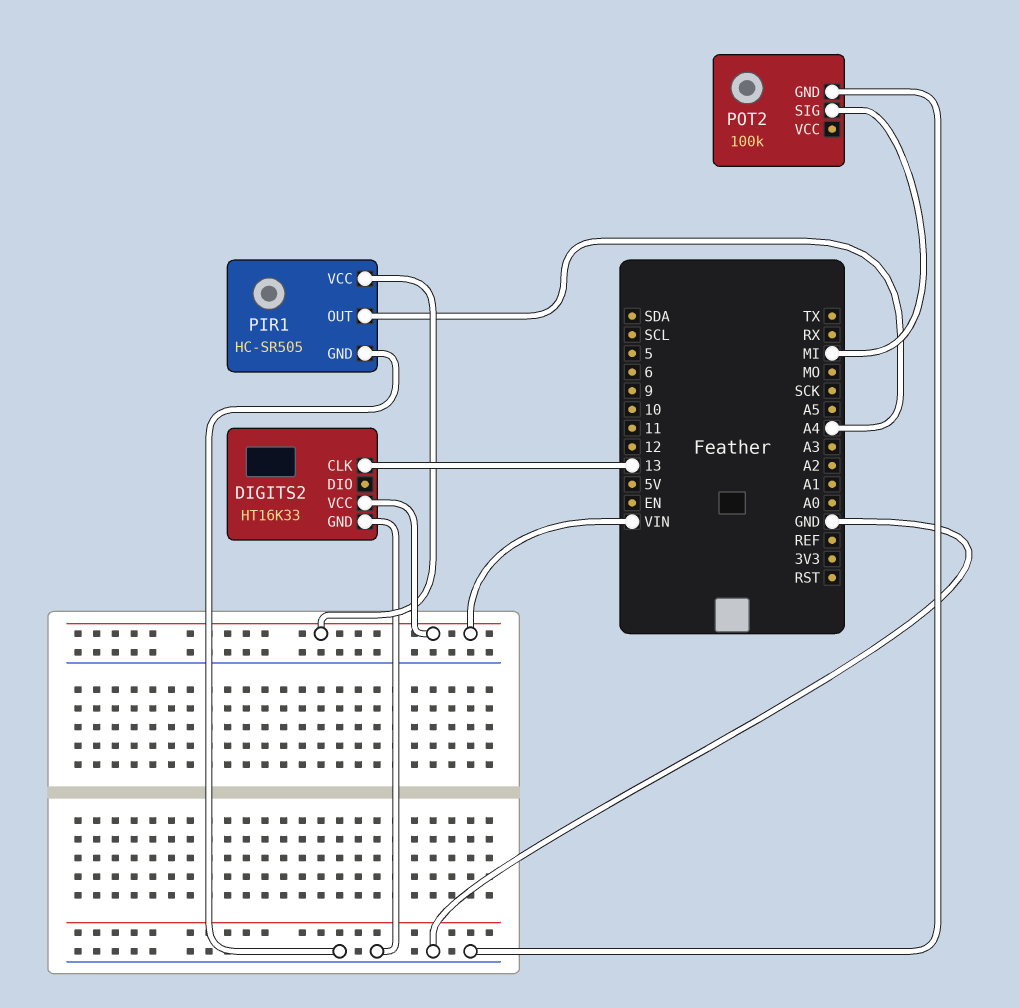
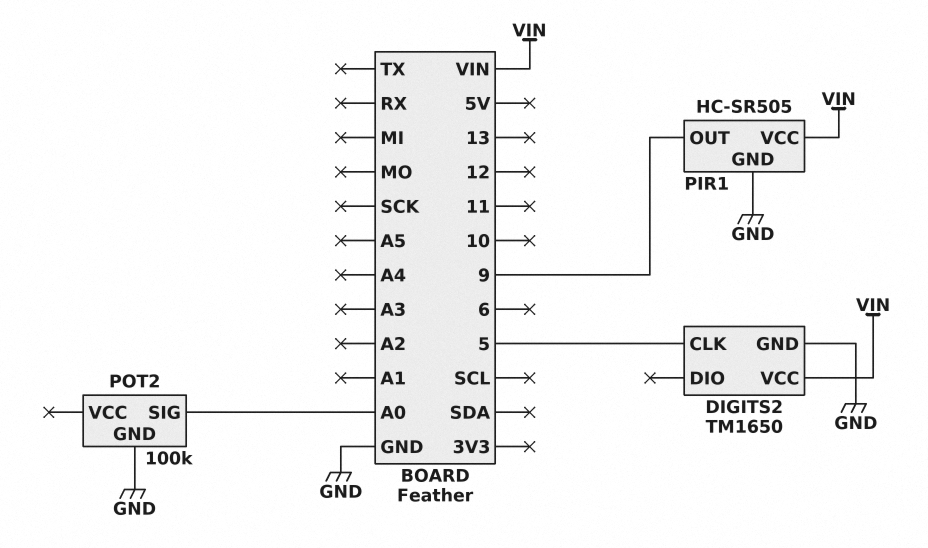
DIGITS2: HT16K33 -> TM1650
DIGITS2 pin CLK: 13 -> 5
PIR1 pin OUT: A4 -> 9
POT2 pin SIG: MI -> A0

